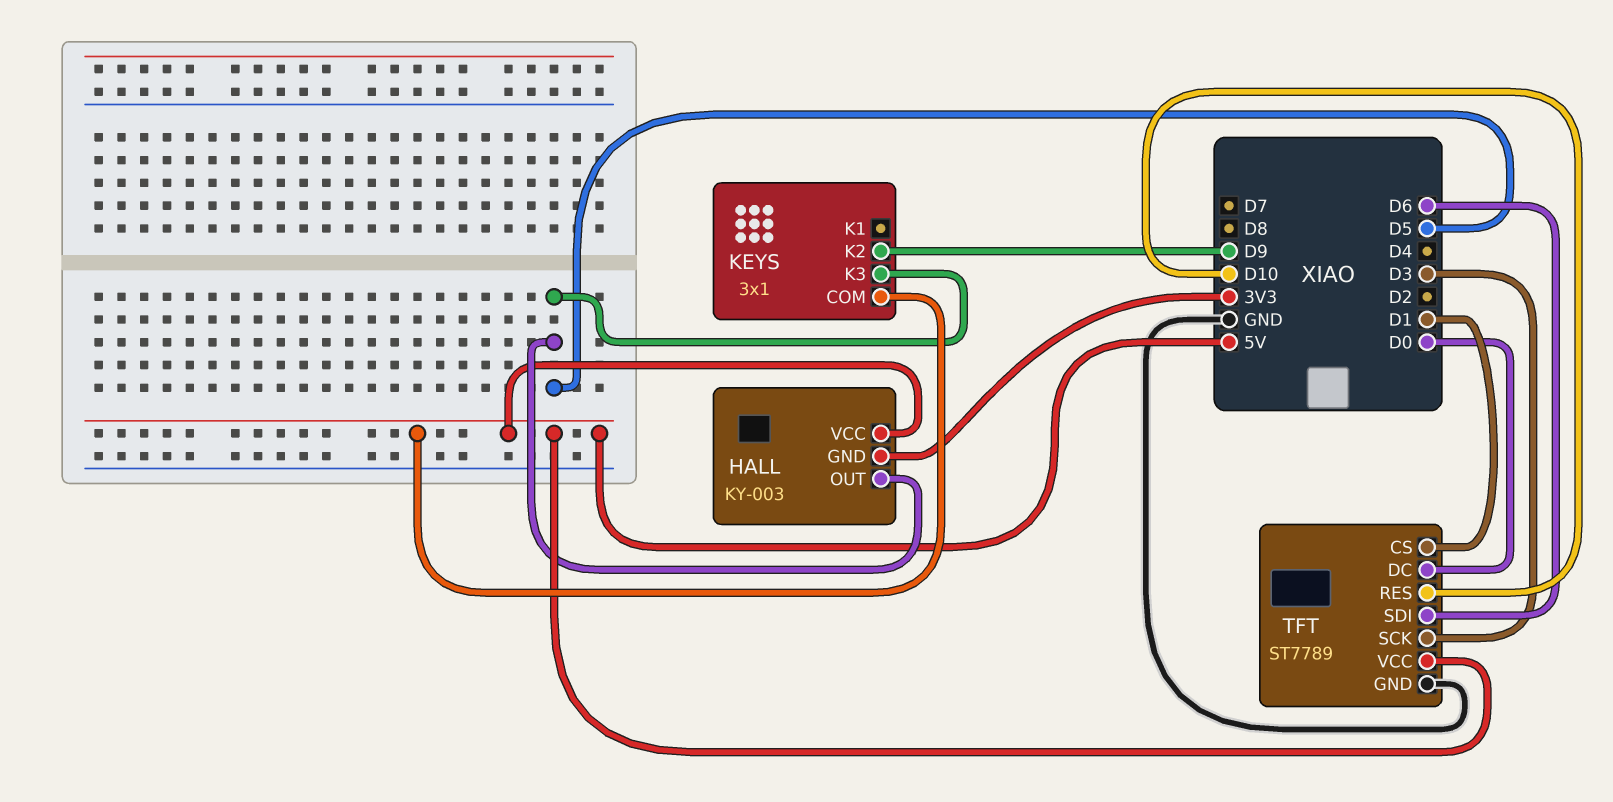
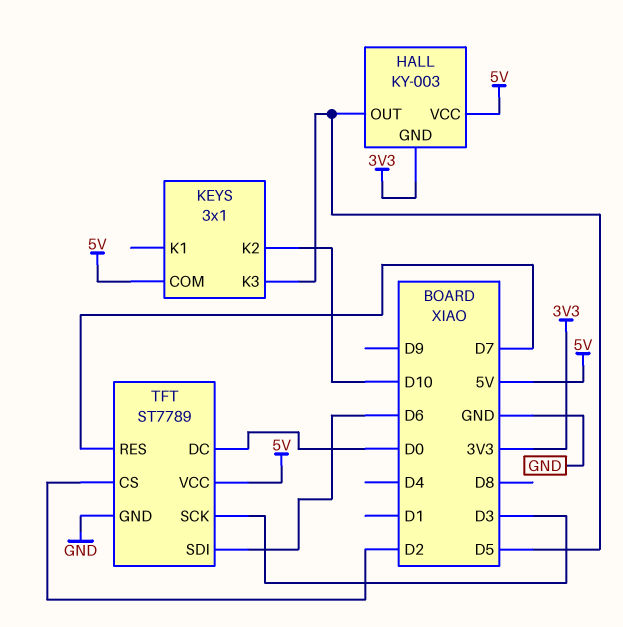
KEYS pin K2: D9 -> D10
TFT pin CS: D1 -> D2
TFT pin RES: D10 -> D7

